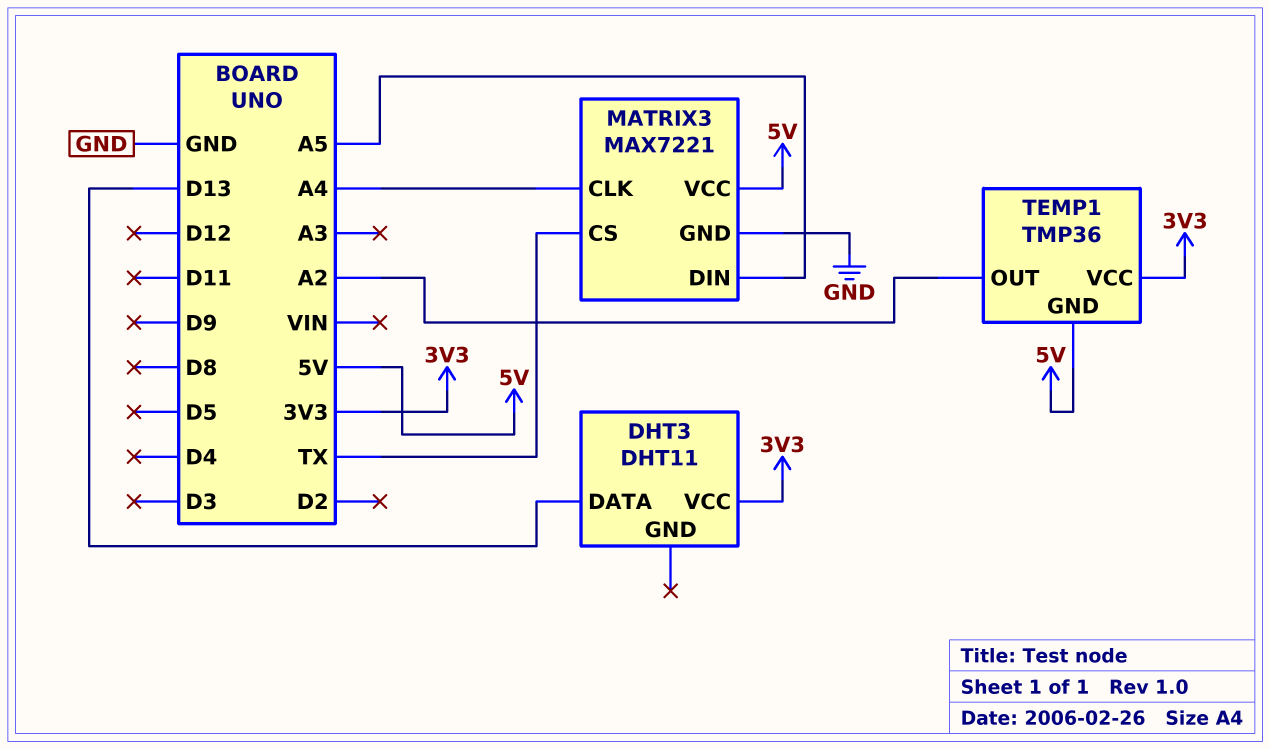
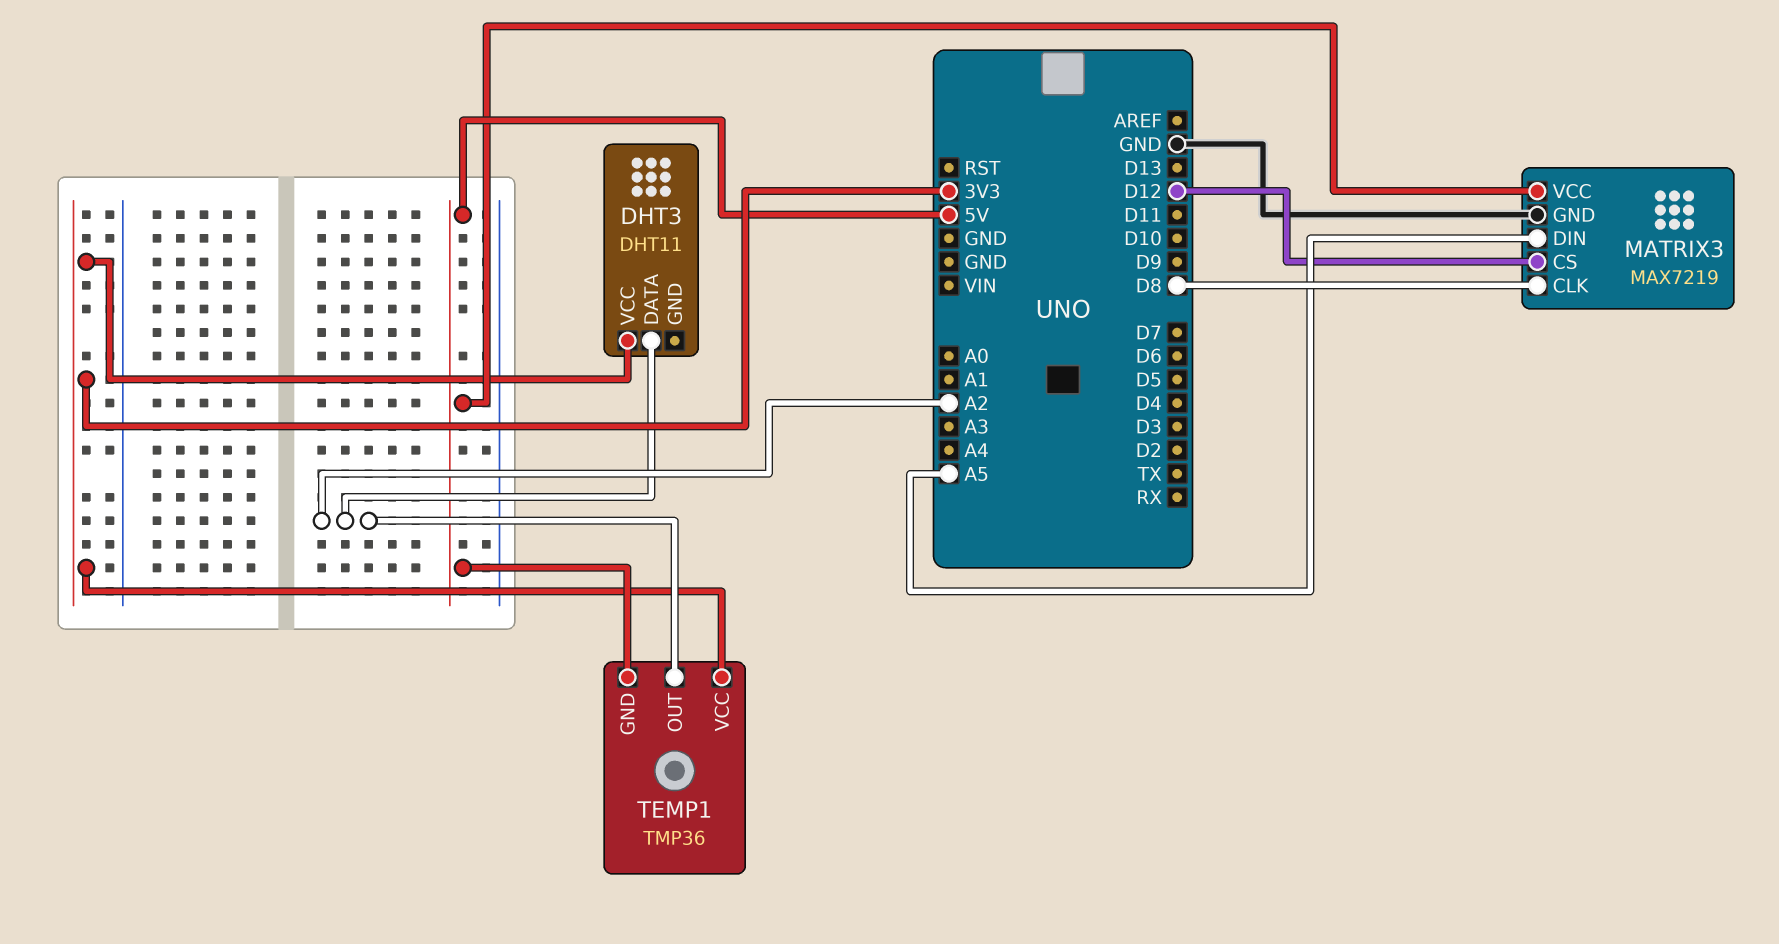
DHT3 pin DATA: D13 -> A2
MATRIX3: MAX7221 -> MAX7219
MATRIX3 pin CLK: A4 -> D8
MATRIX3 pin CS: TX -> D12

